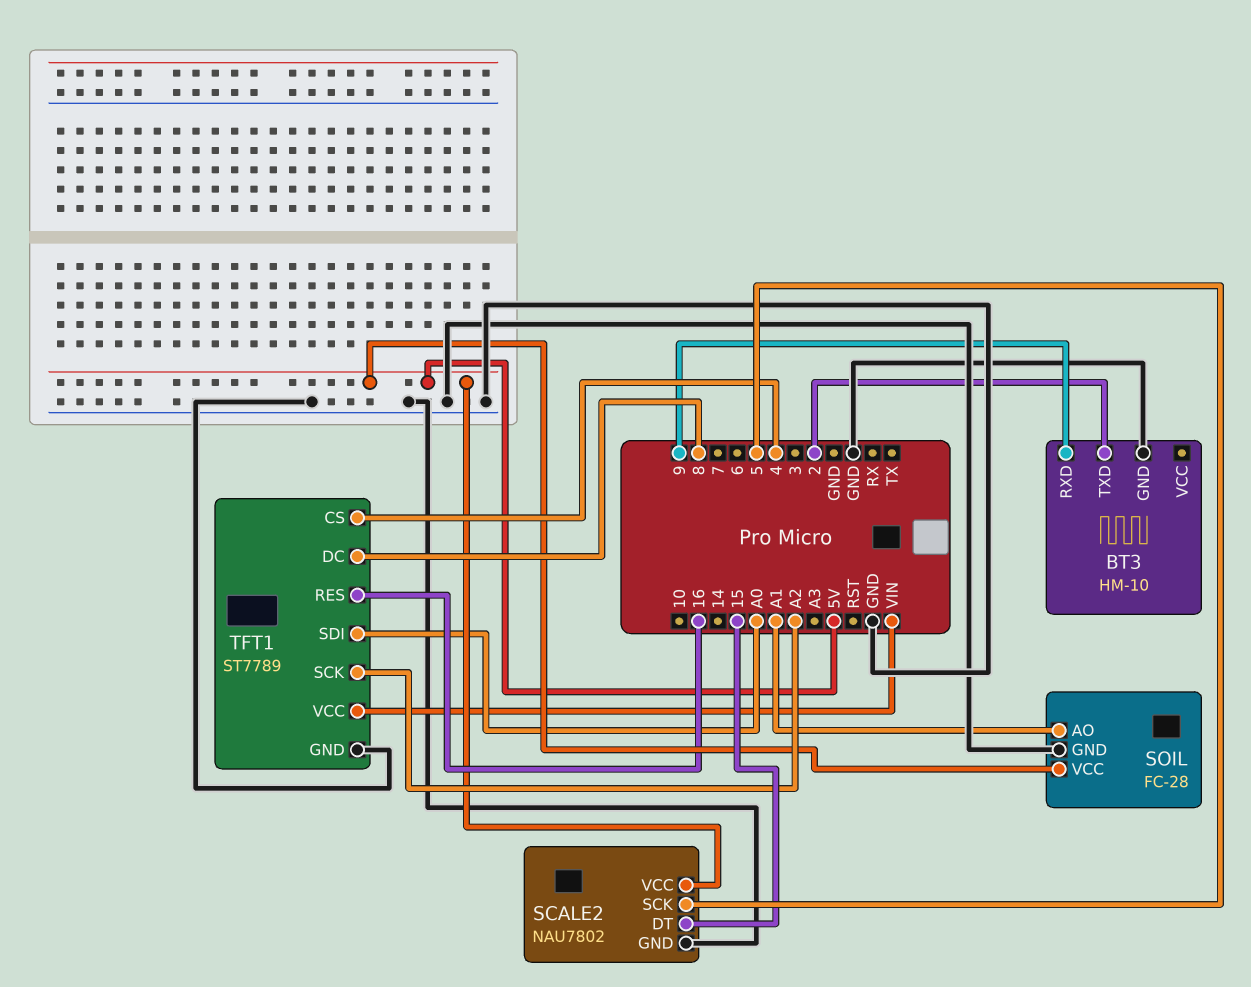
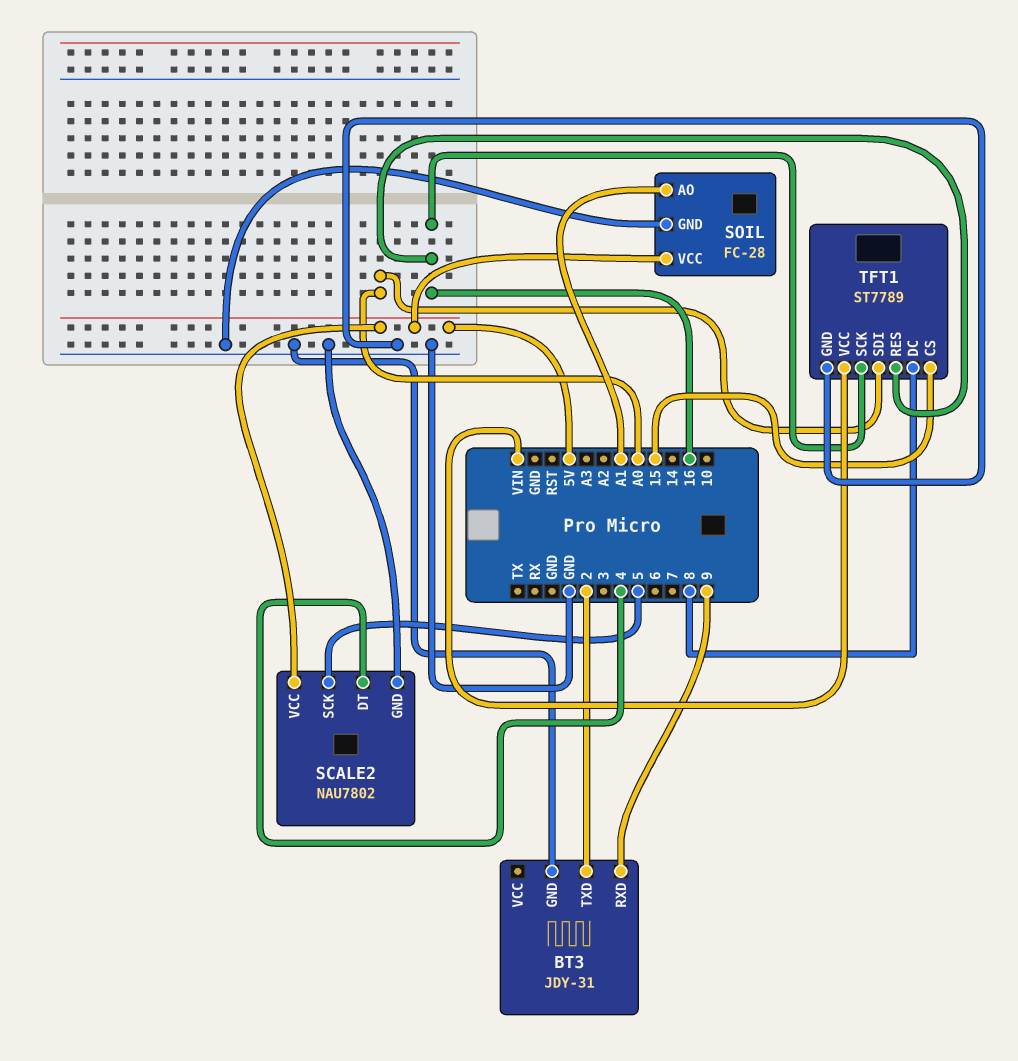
BT3: HM-10 -> JDY-31
SCALE2 pin DT: 15 -> 4
TFT1 pin CS: 4 -> 15
TFT1 pin SCK: A2 -> 16

